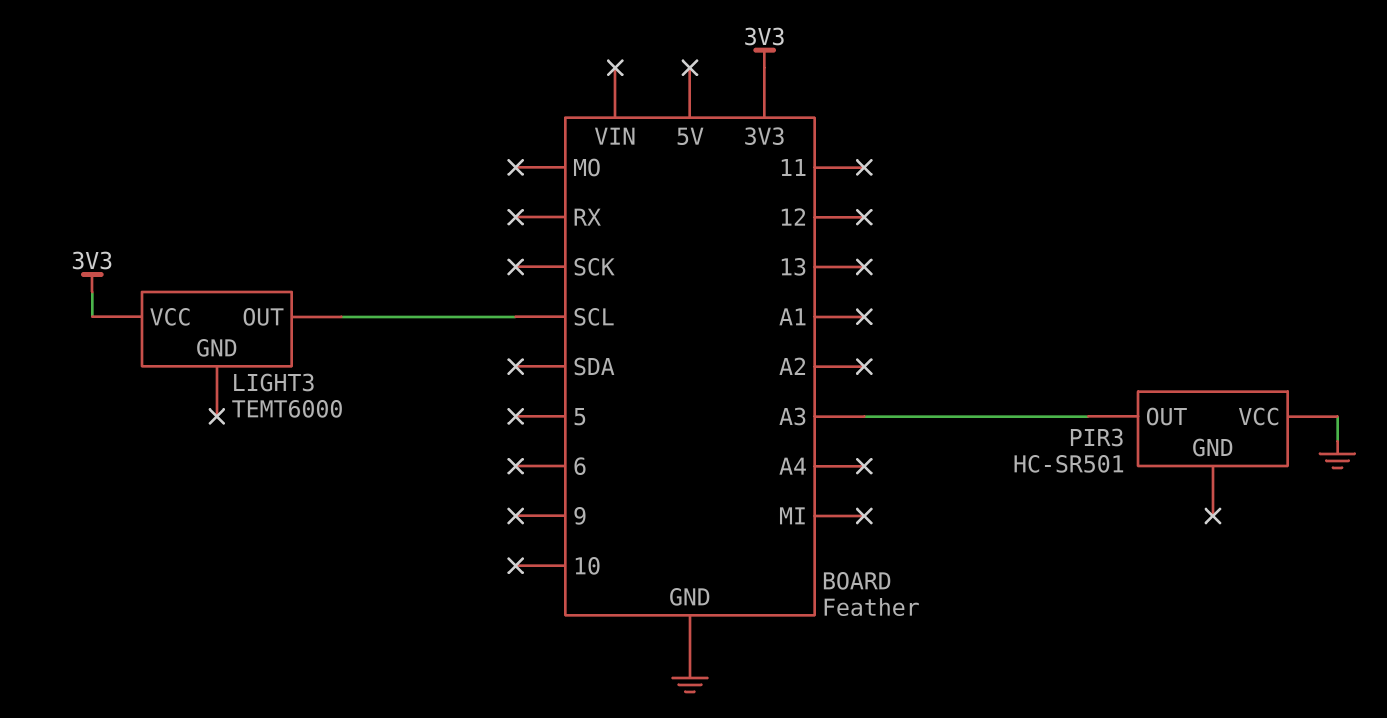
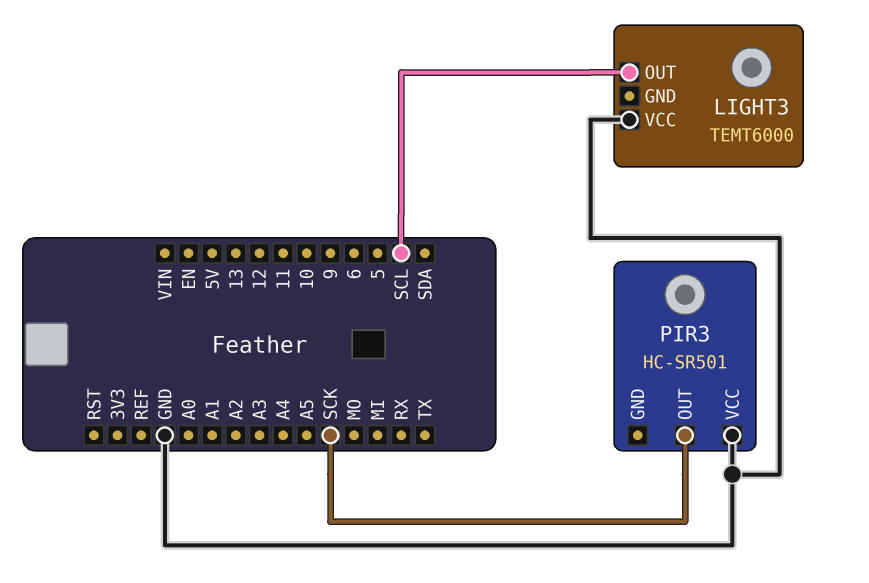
LIGHT3 pin VCC: 3V3 -> GND
PIR3 pin OUT: A3 -> SCK

